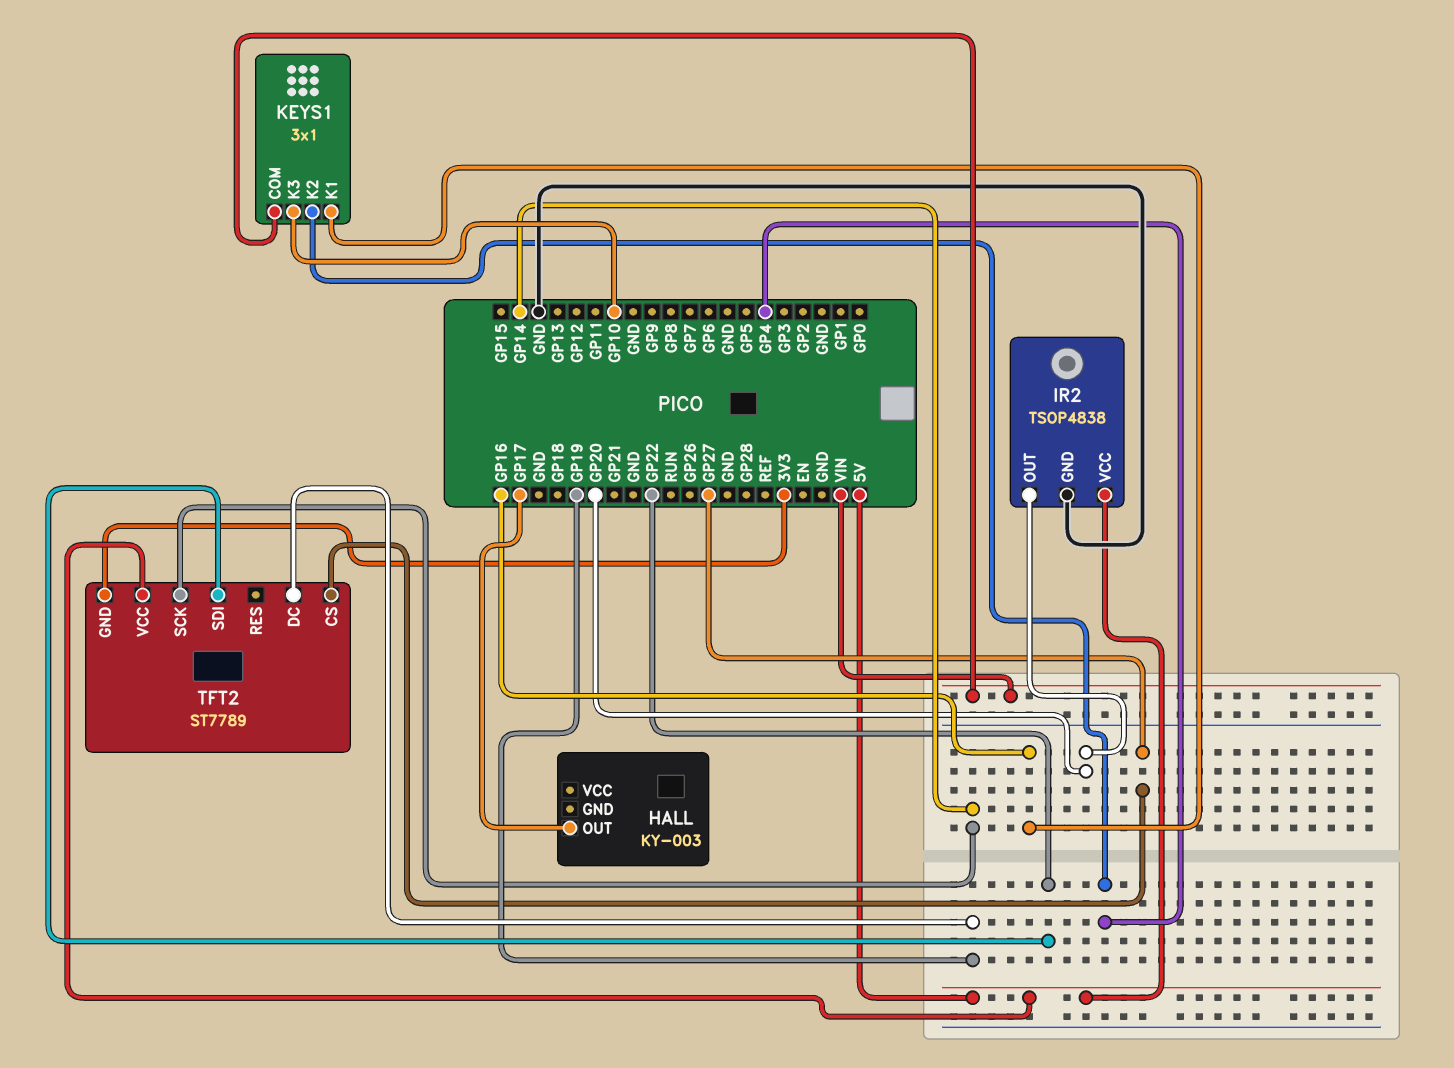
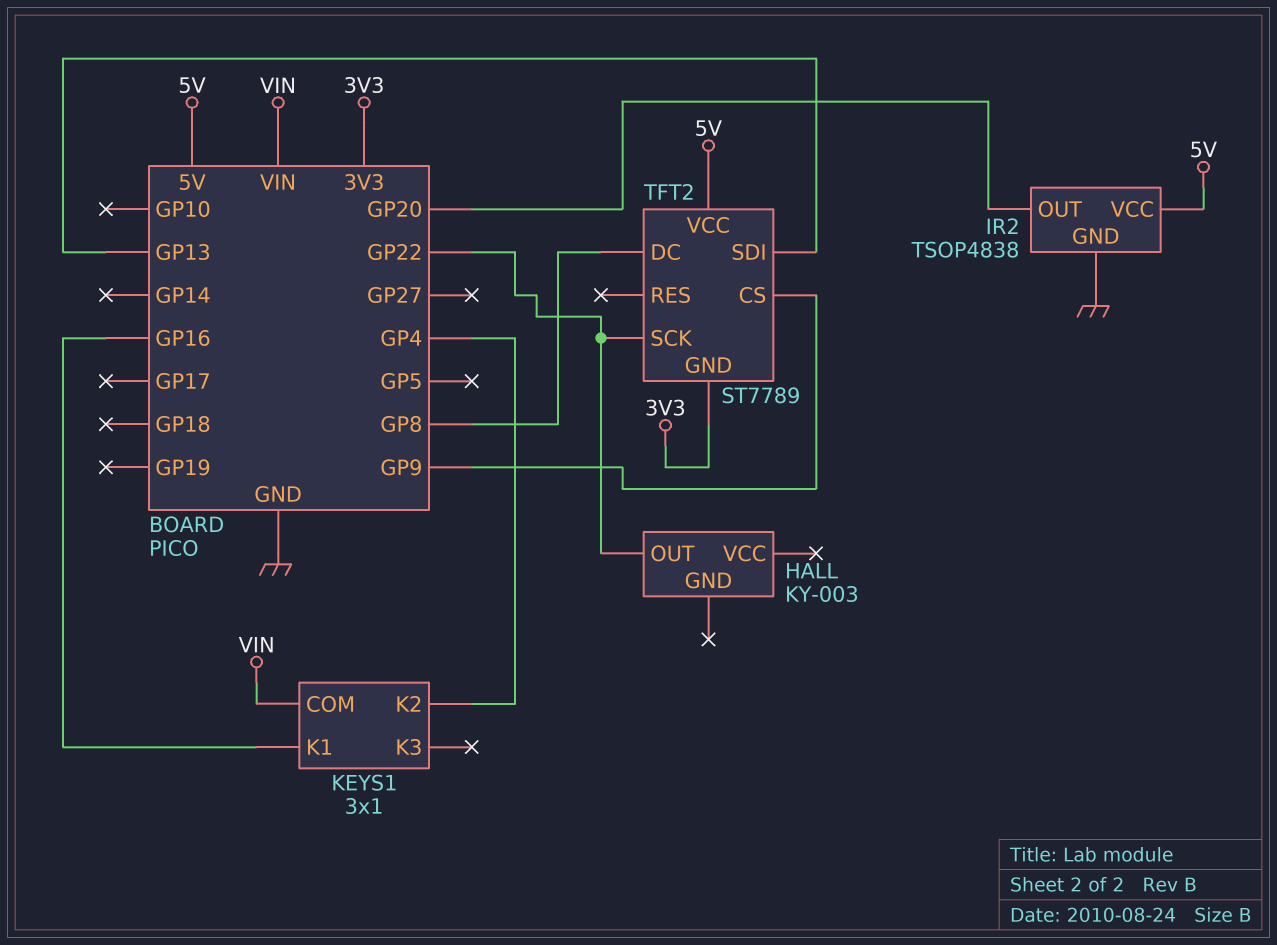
HALL pin OUT: GP17 -> GP22
KEYS1 pin K3: GP10 -> none
TFT2 pin CS: GP27 -> GP9
TFT2 pin DC: GP19 -> GP8
TFT2 pin SCK: GP14 -> GP22
TFT2 pin SDI: GP22 -> GP13

